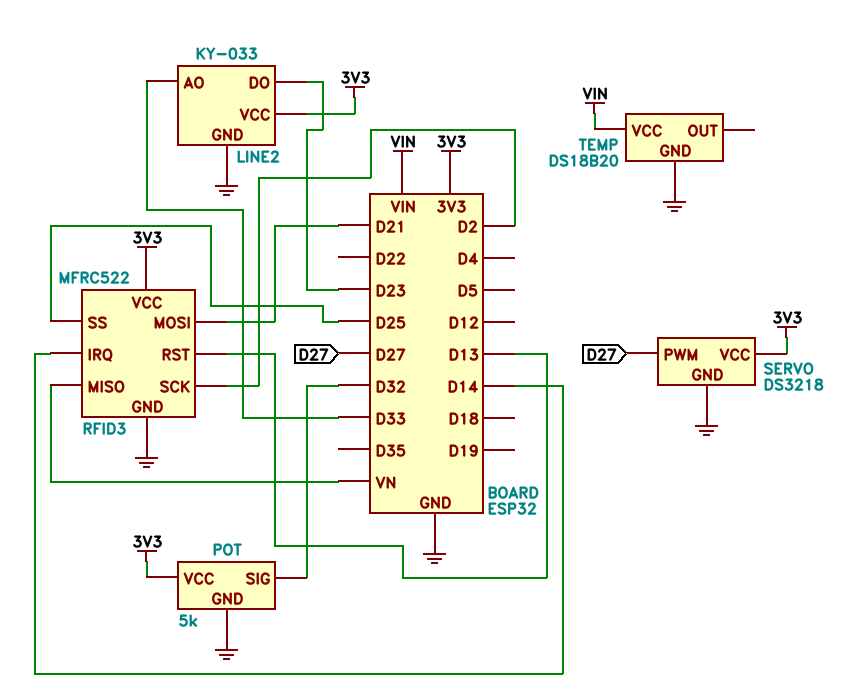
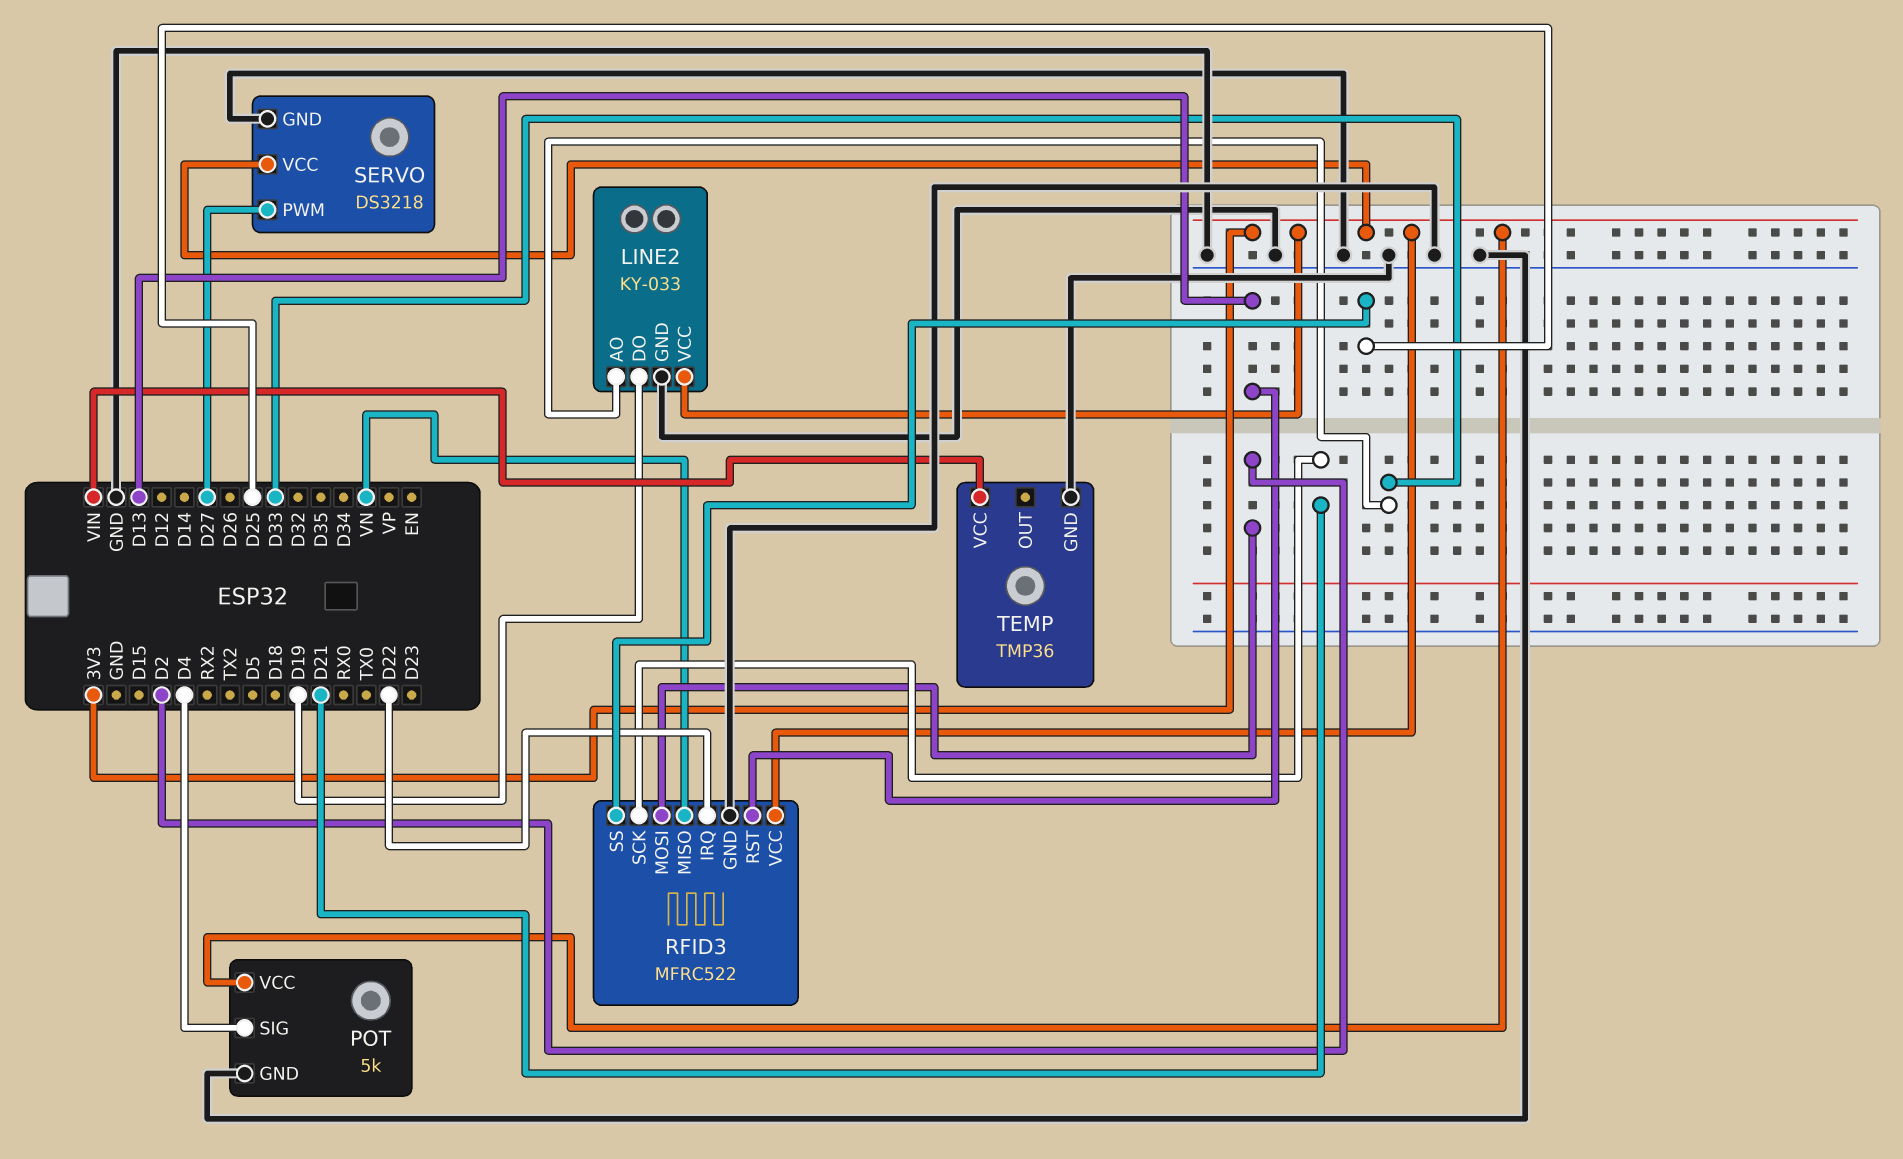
LINE2 pin DO: D23 -> D19
POT pin SIG: D32 -> D4
RFID3 pin IRQ: D14 -> D22
RFID3 pin MOSI: D21 -> D2
RFID3 pin SCK: D2 -> D21
TEMP: DS18B20 -> TMP36

